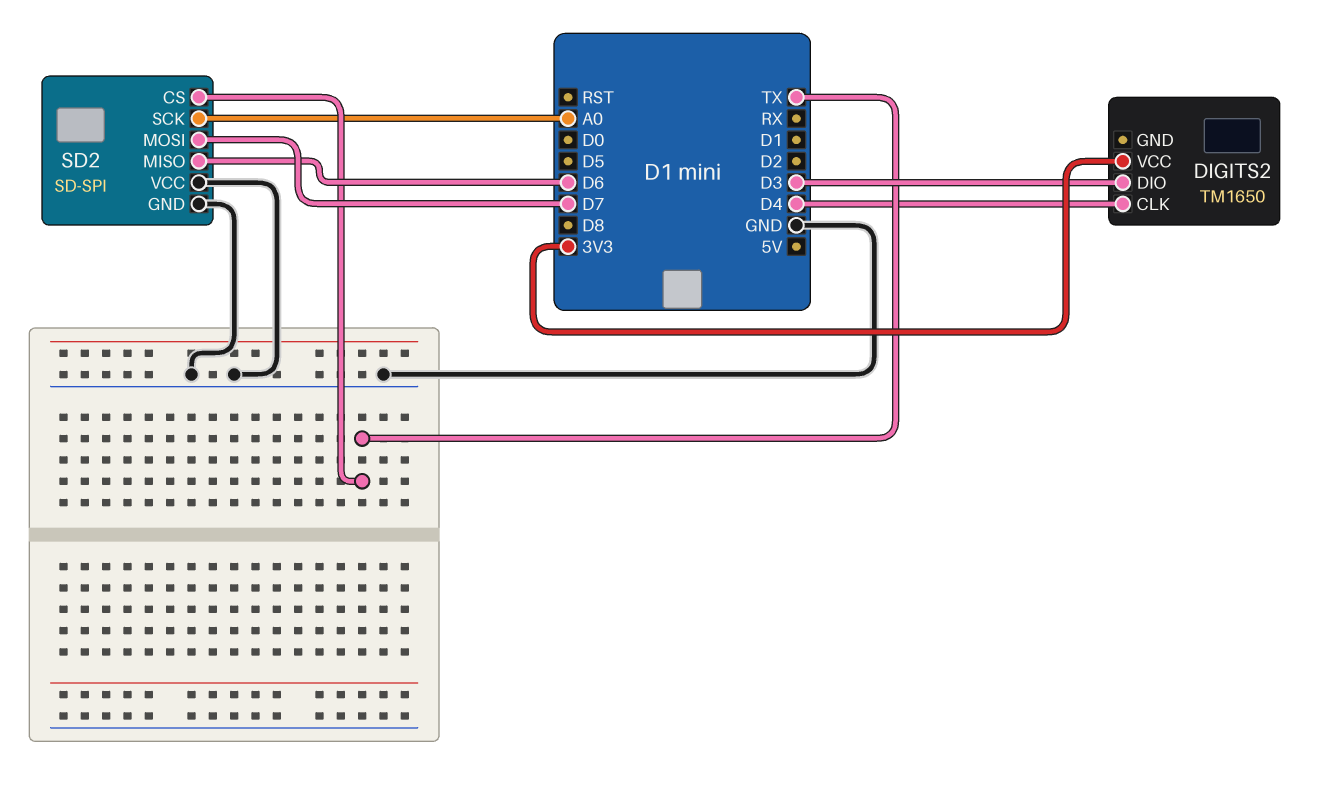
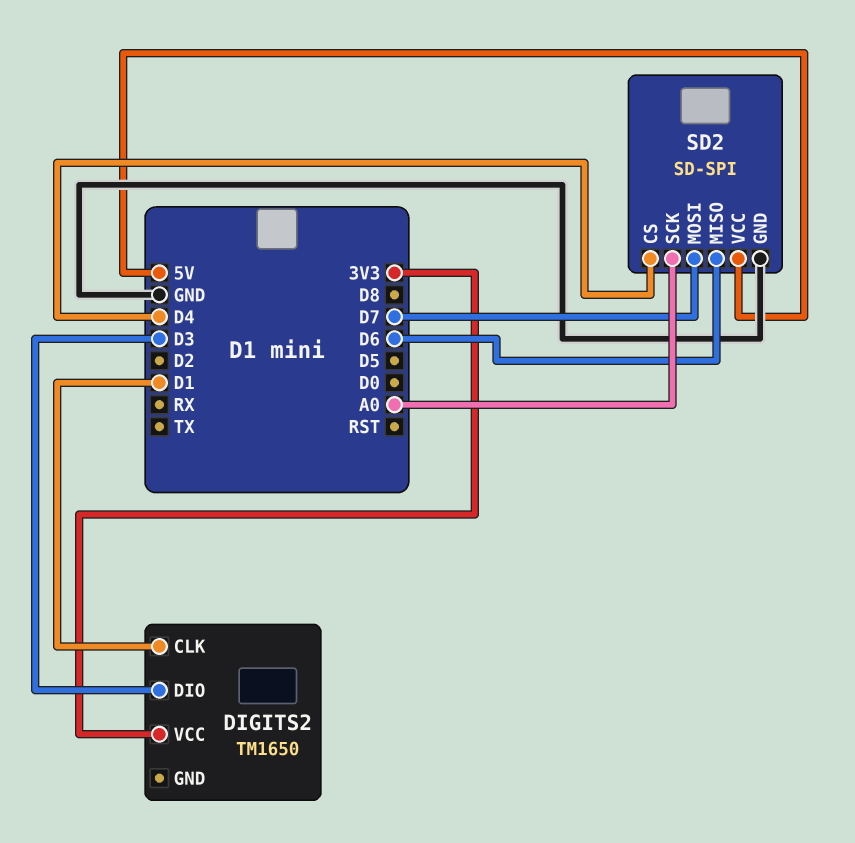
DIGITS2 pin CLK: D4 -> D1
SD2 pin CS: TX -> D4
SD2 pin VCC: GND -> 5V

